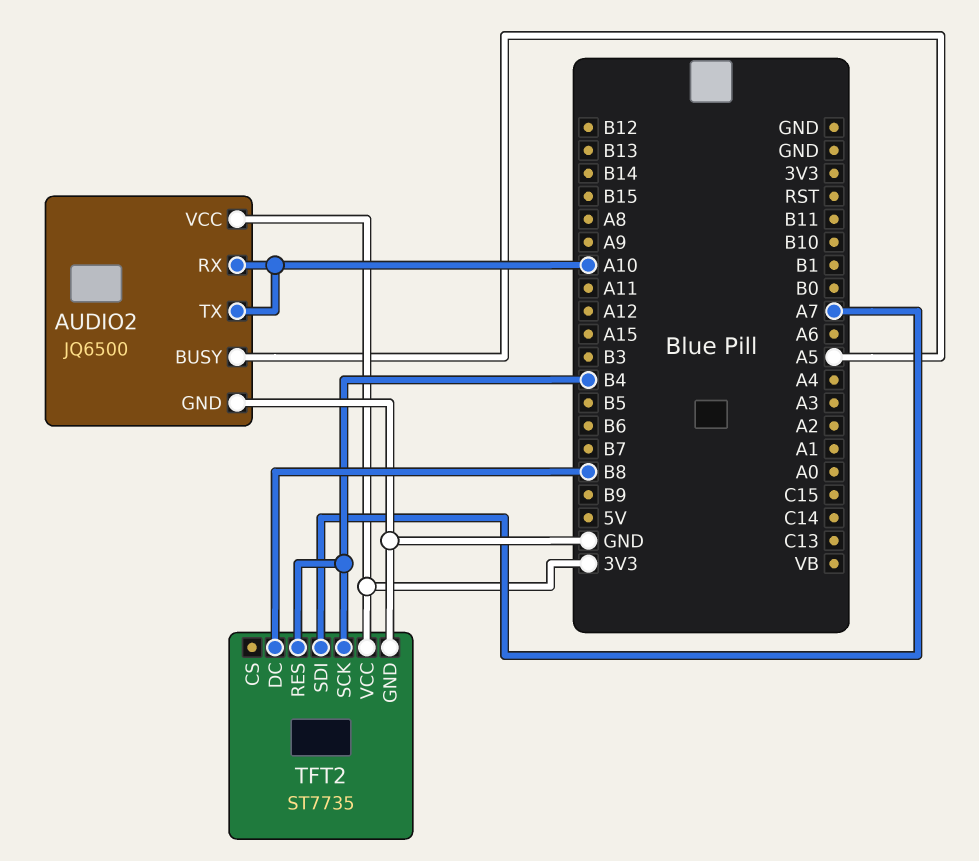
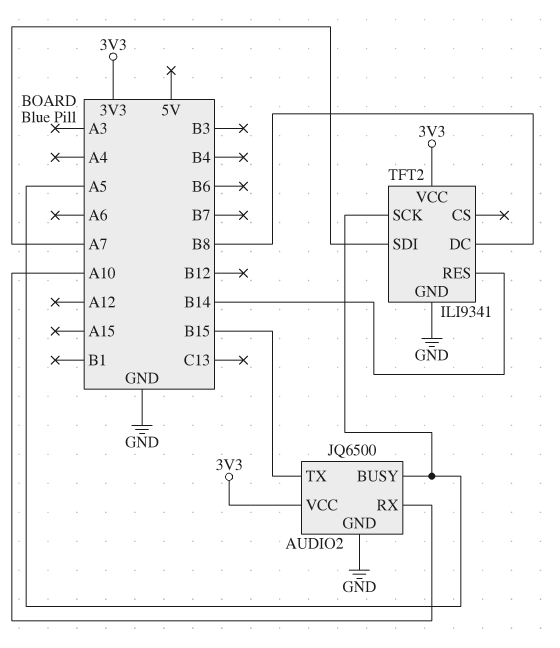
AUDIO2 pin TX: A10 -> B15
TFT2: ST7735 -> ILI9341
TFT2 pin RES: B4 -> B14
TFT2 pin SCK: B4 -> A5

